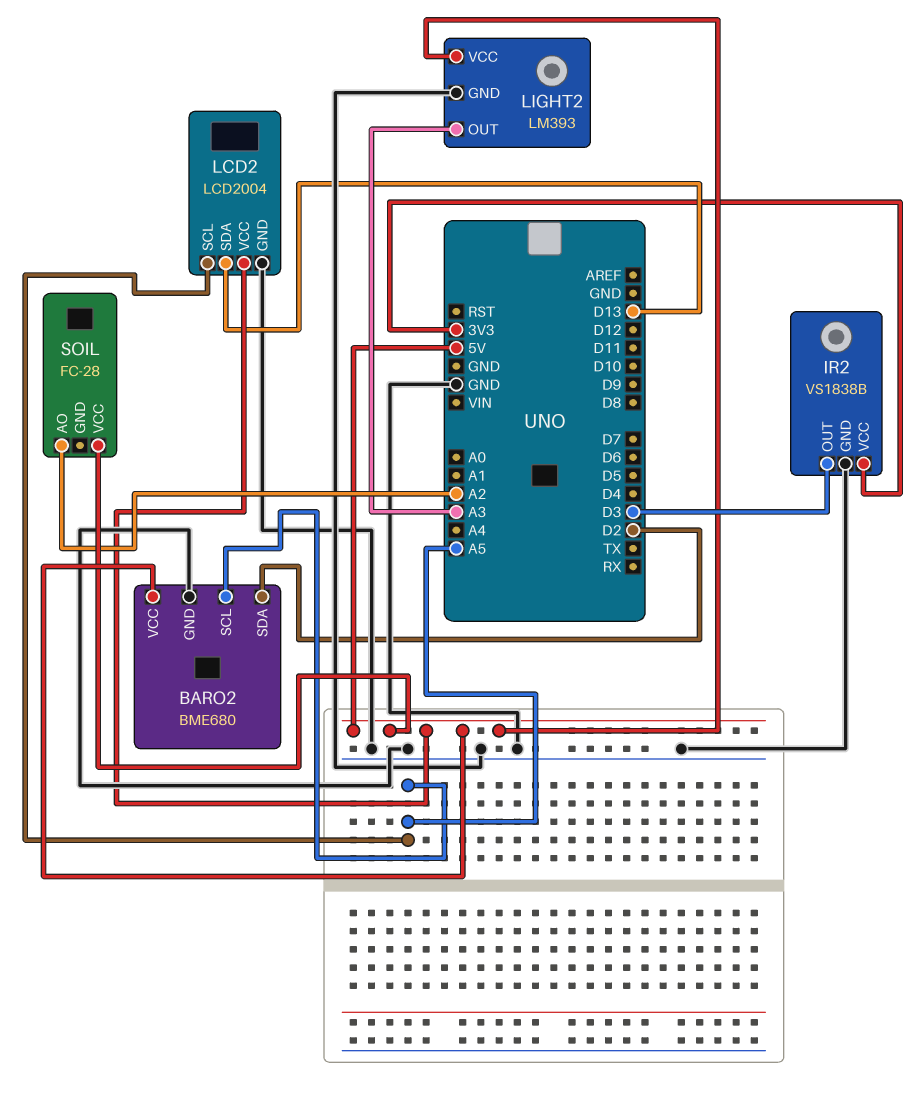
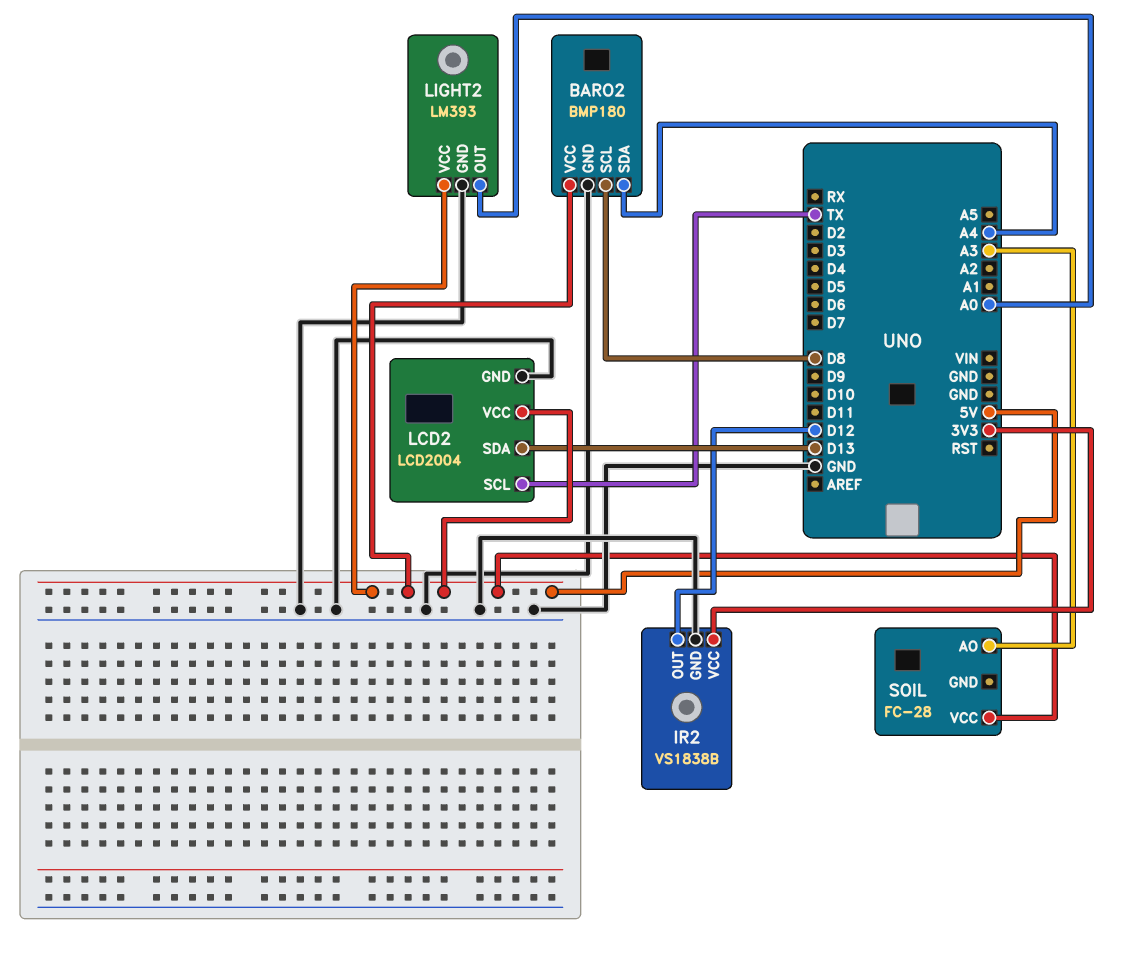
BARO2: BME680 -> BMP180
BARO2 pin SCL: A5 -> D8
BARO2 pin SDA: D2 -> A4
IR2 pin OUT: D3 -> D12
LCD2 pin SCL: A5 -> TX
LIGHT2 pin OUT: A3 -> A0
SOIL pin AO: A2 -> A3

